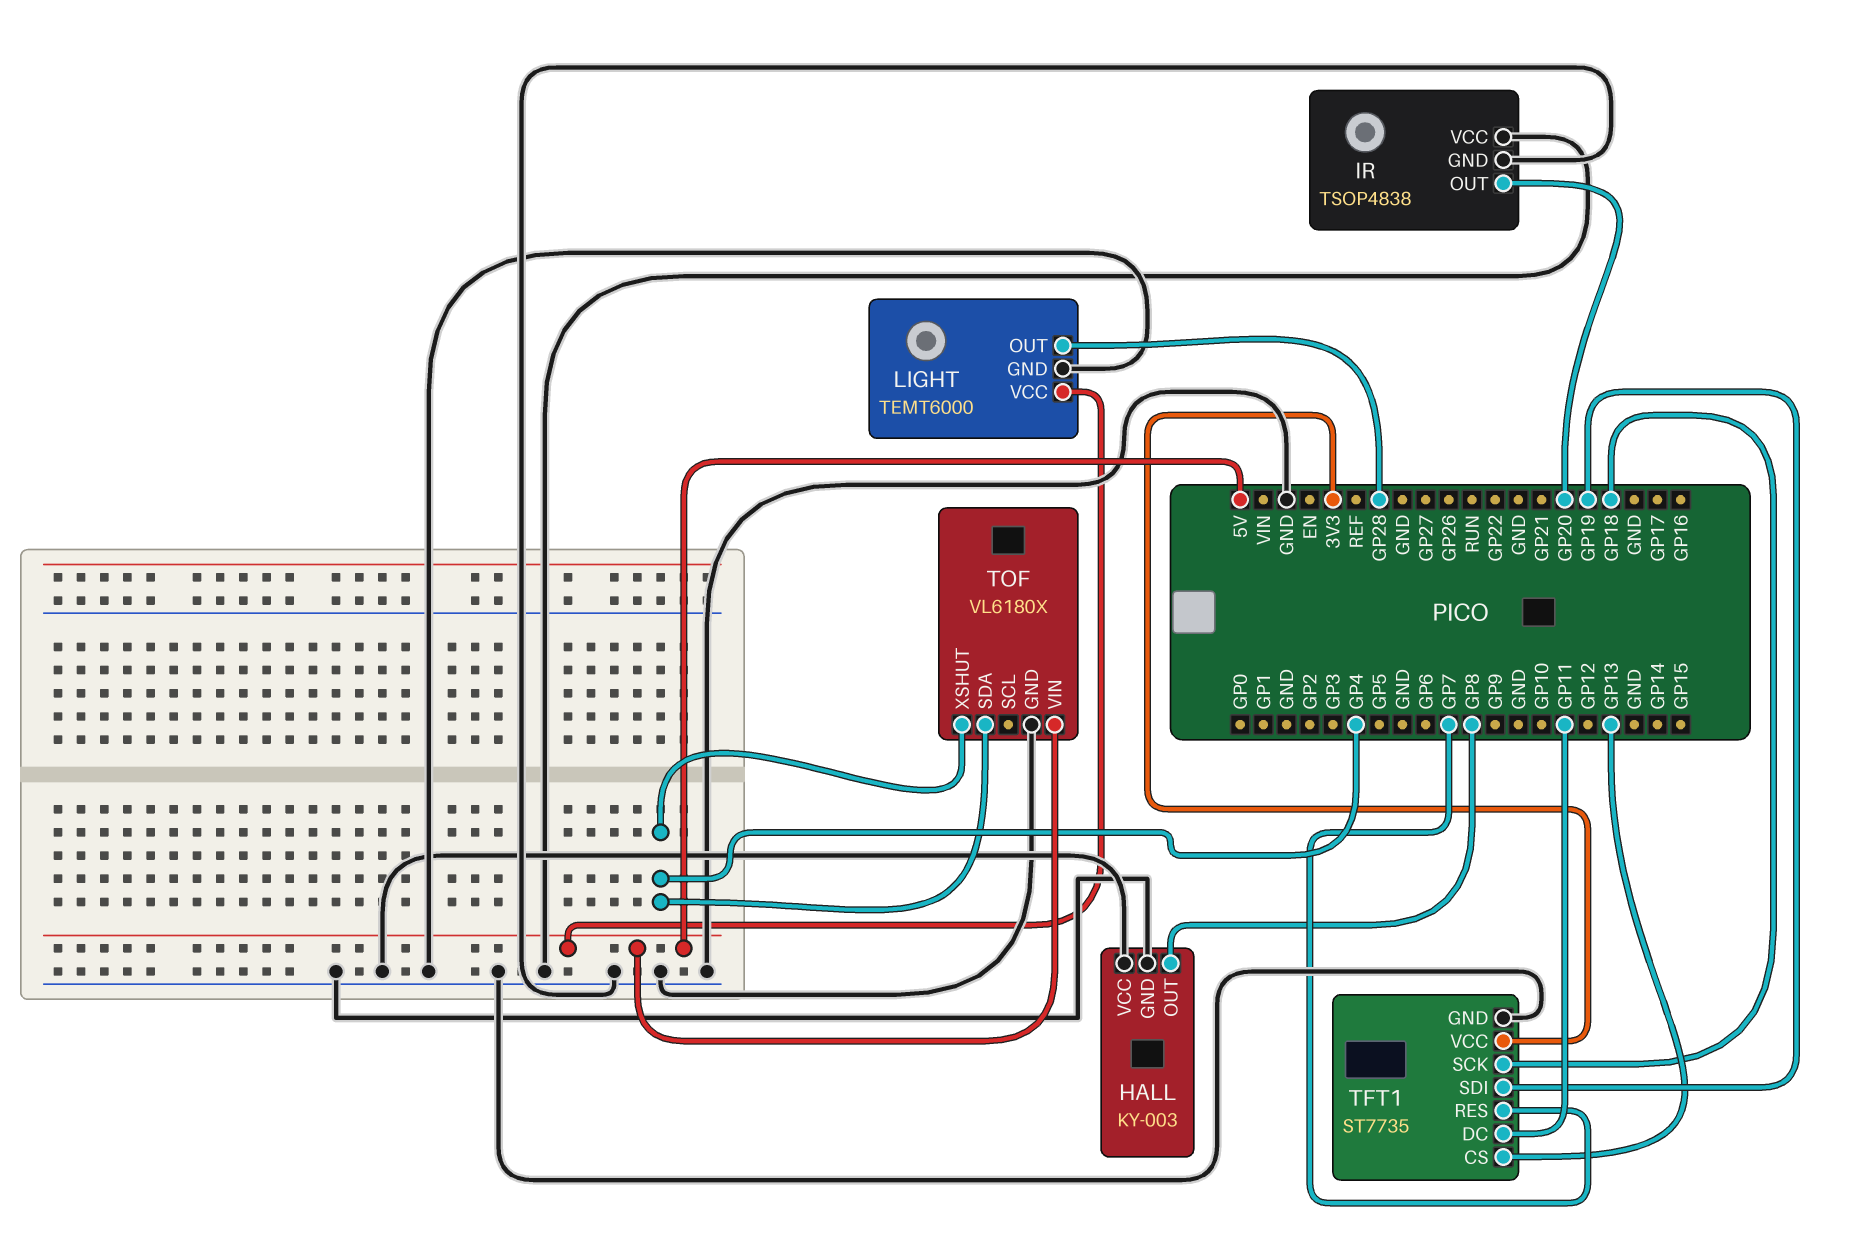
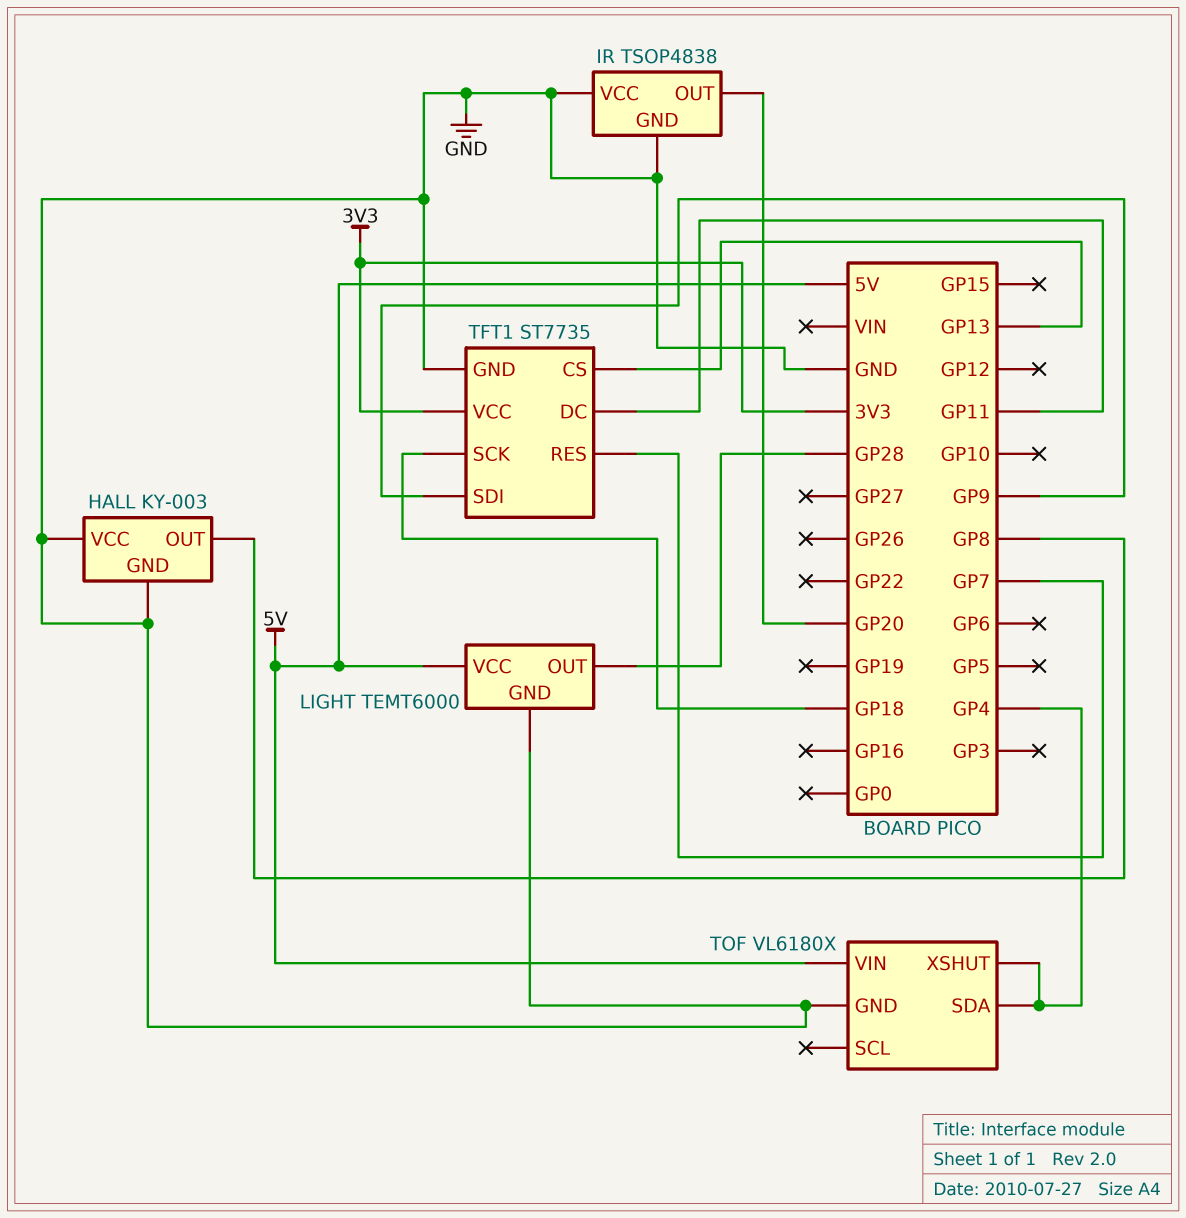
TFT1 pin SDI: GP19 -> GP9

